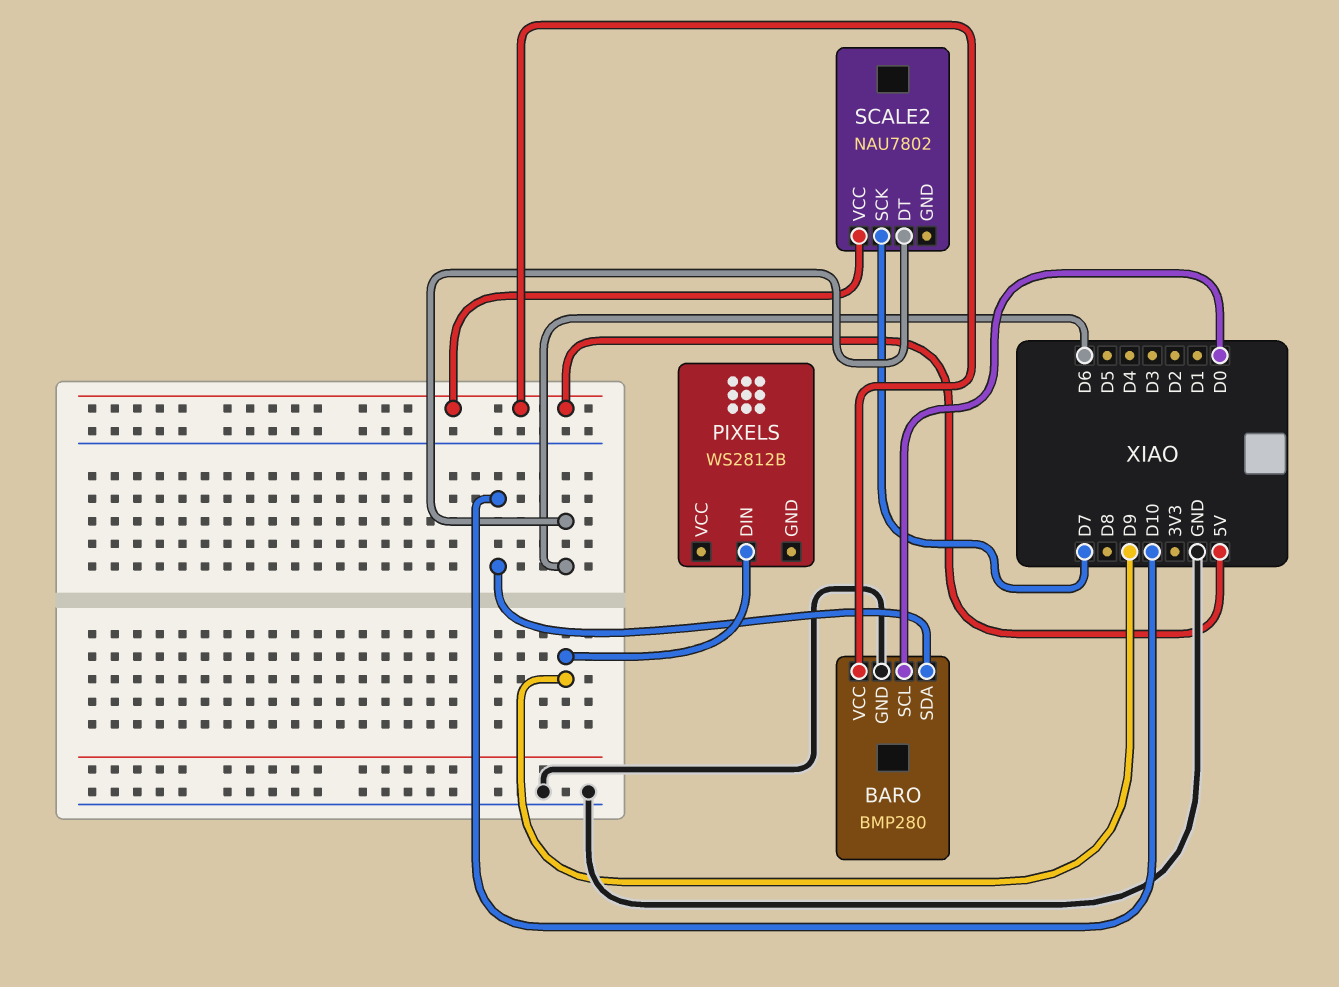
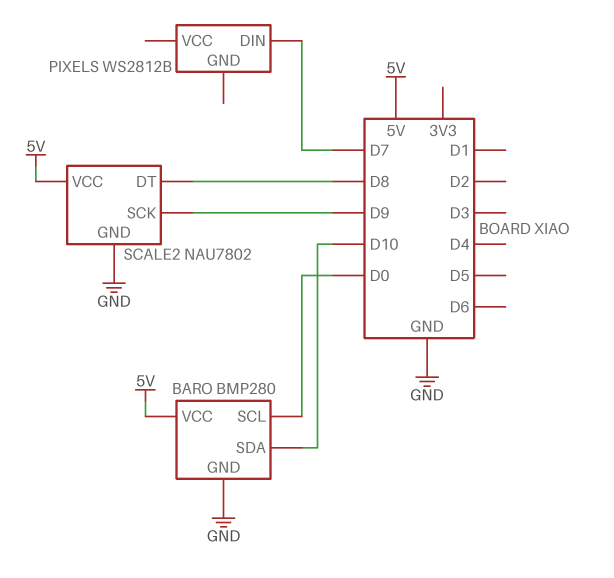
PIXELS pin DIN: D9 -> D7
SCALE2 pin DT: D6 -> D8
SCALE2 pin GND: none -> GND
SCALE2 pin SCK: D7 -> D9

